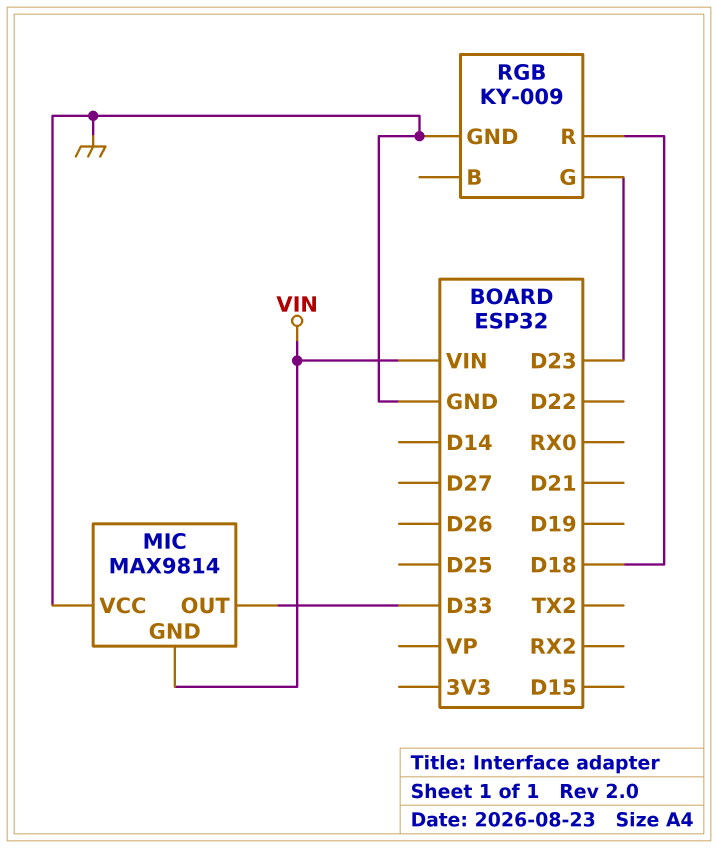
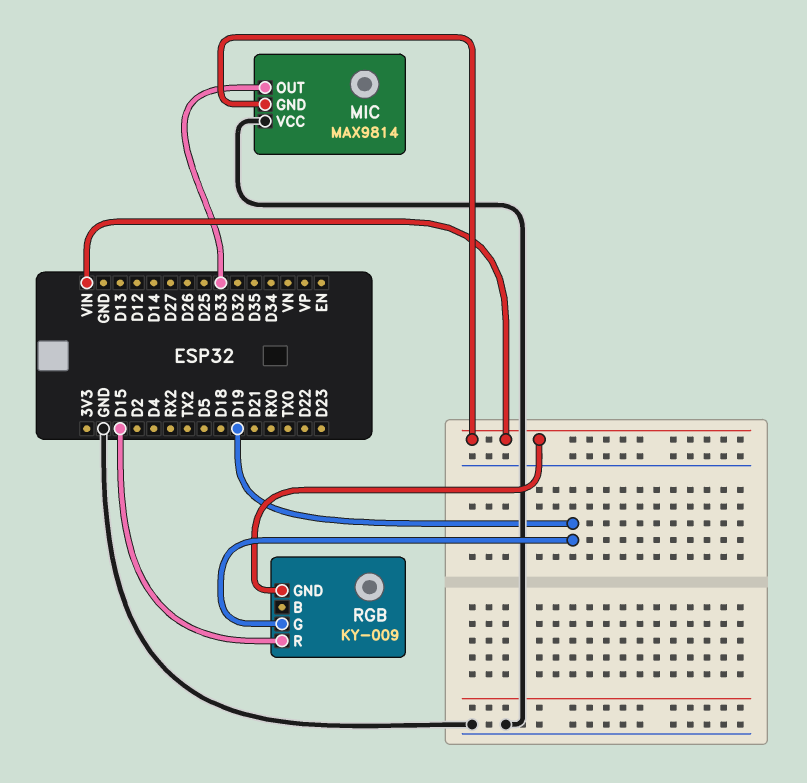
RGB pin G: D23 -> D19
RGB pin GND: GND -> VIN
RGB pin R: D18 -> D15

